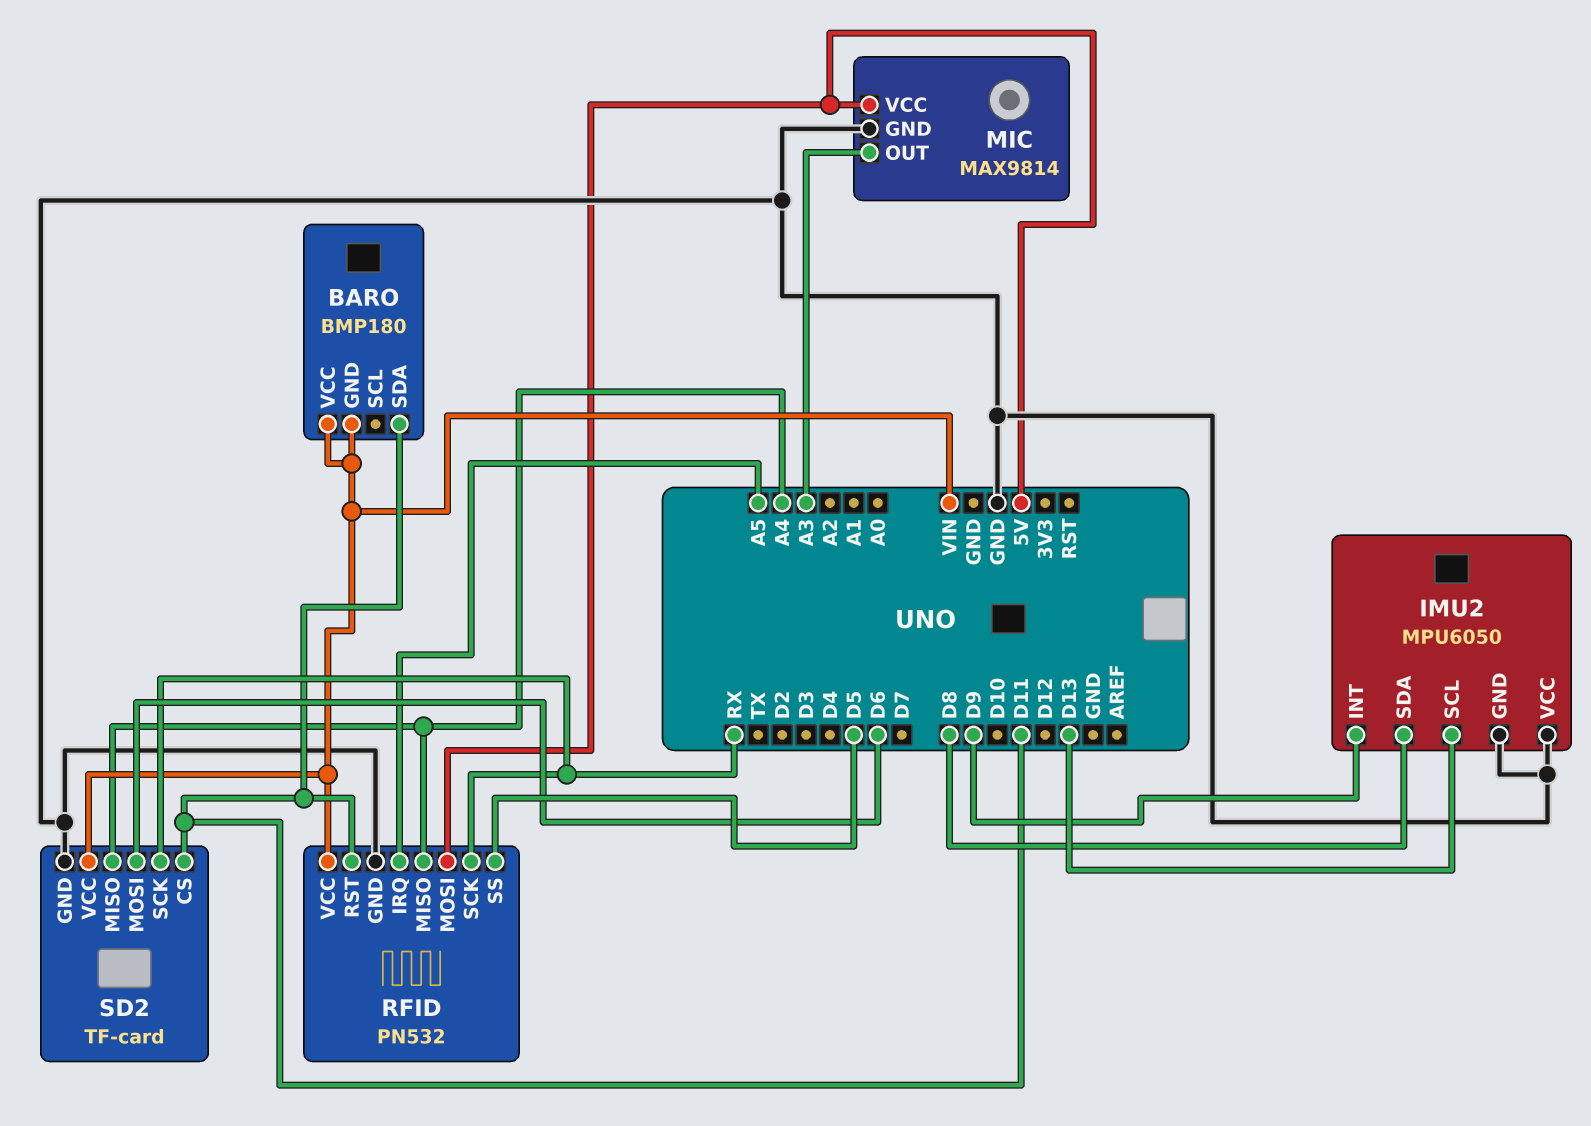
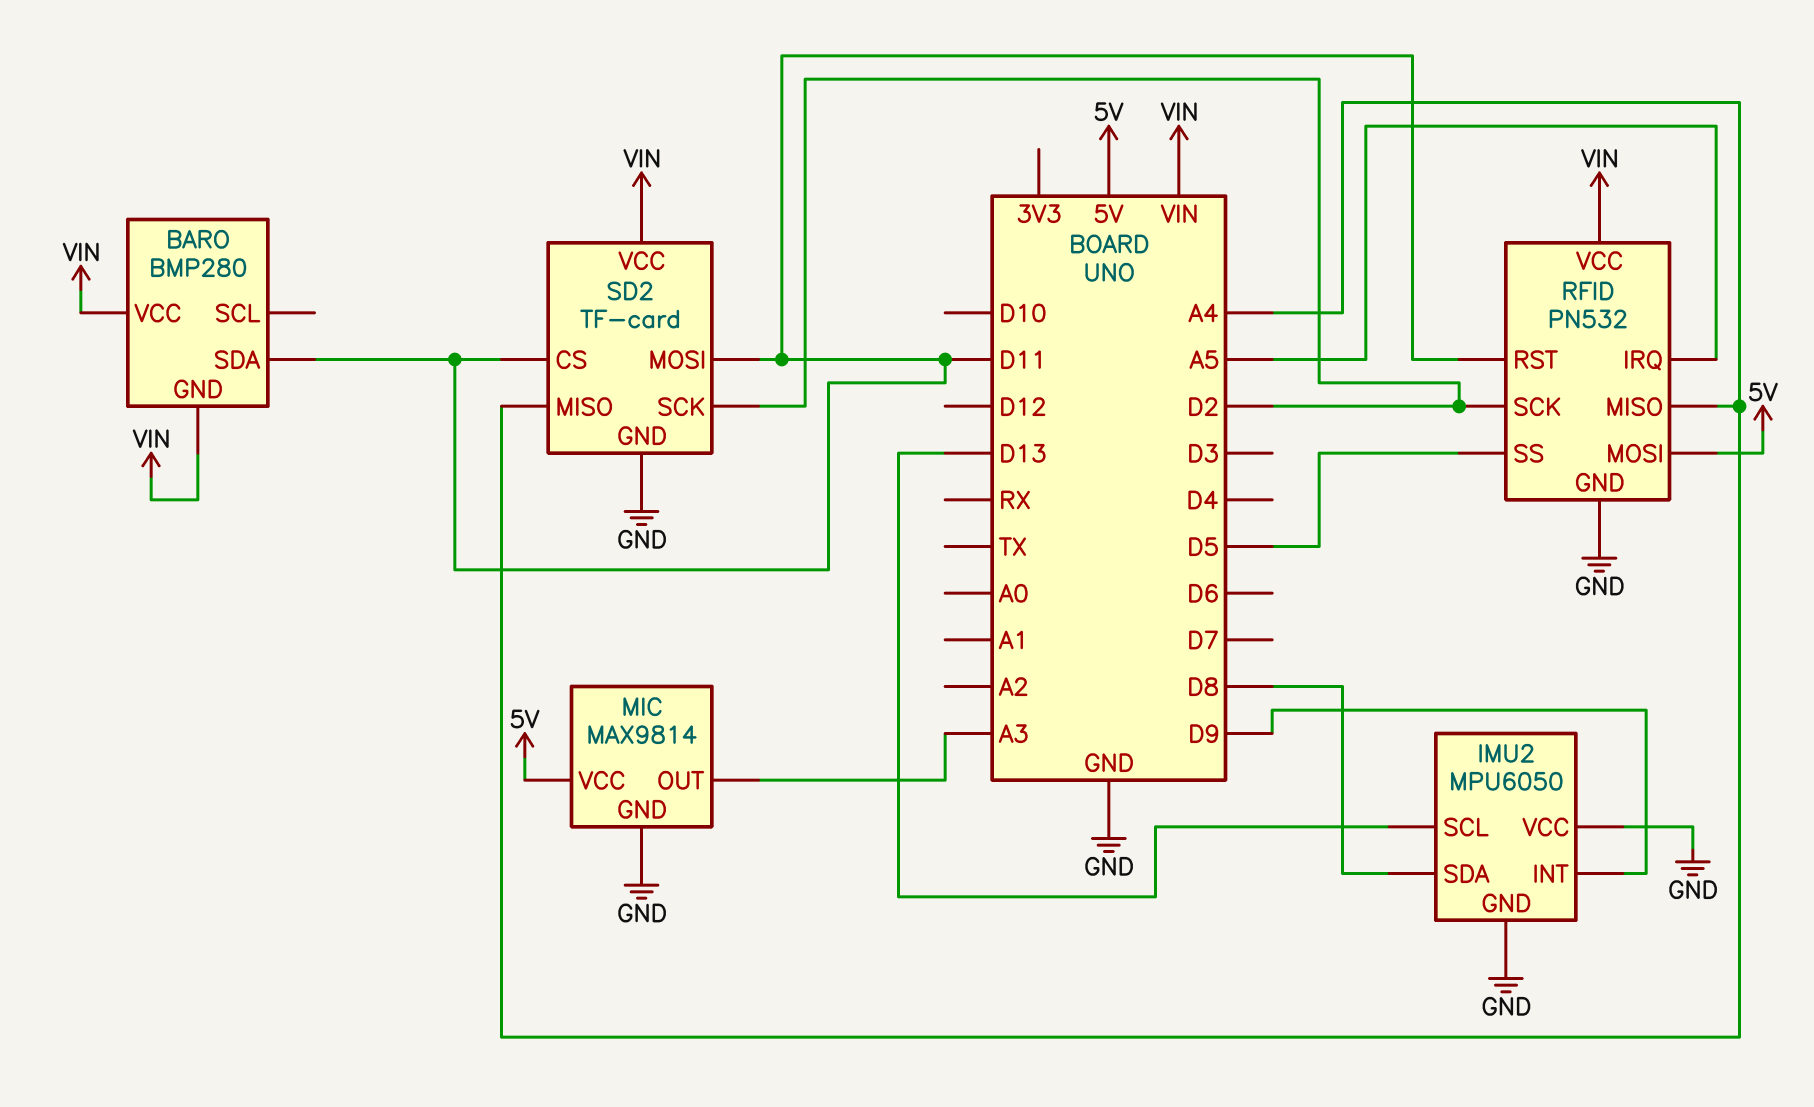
BARO: BMP180 -> BMP280
RFID pin SCK: RX -> D2
SD2 pin MOSI: D6 -> D11
SD2 pin SCK: RX -> D2

